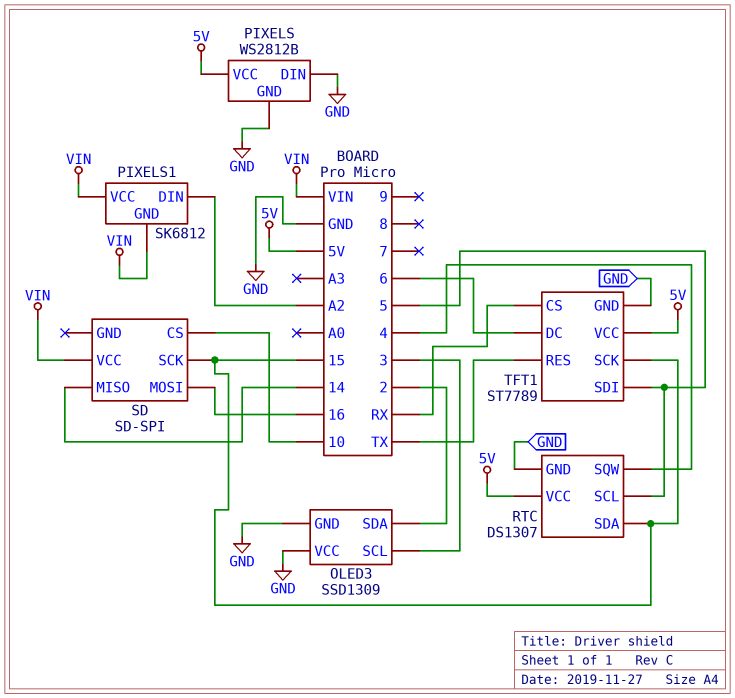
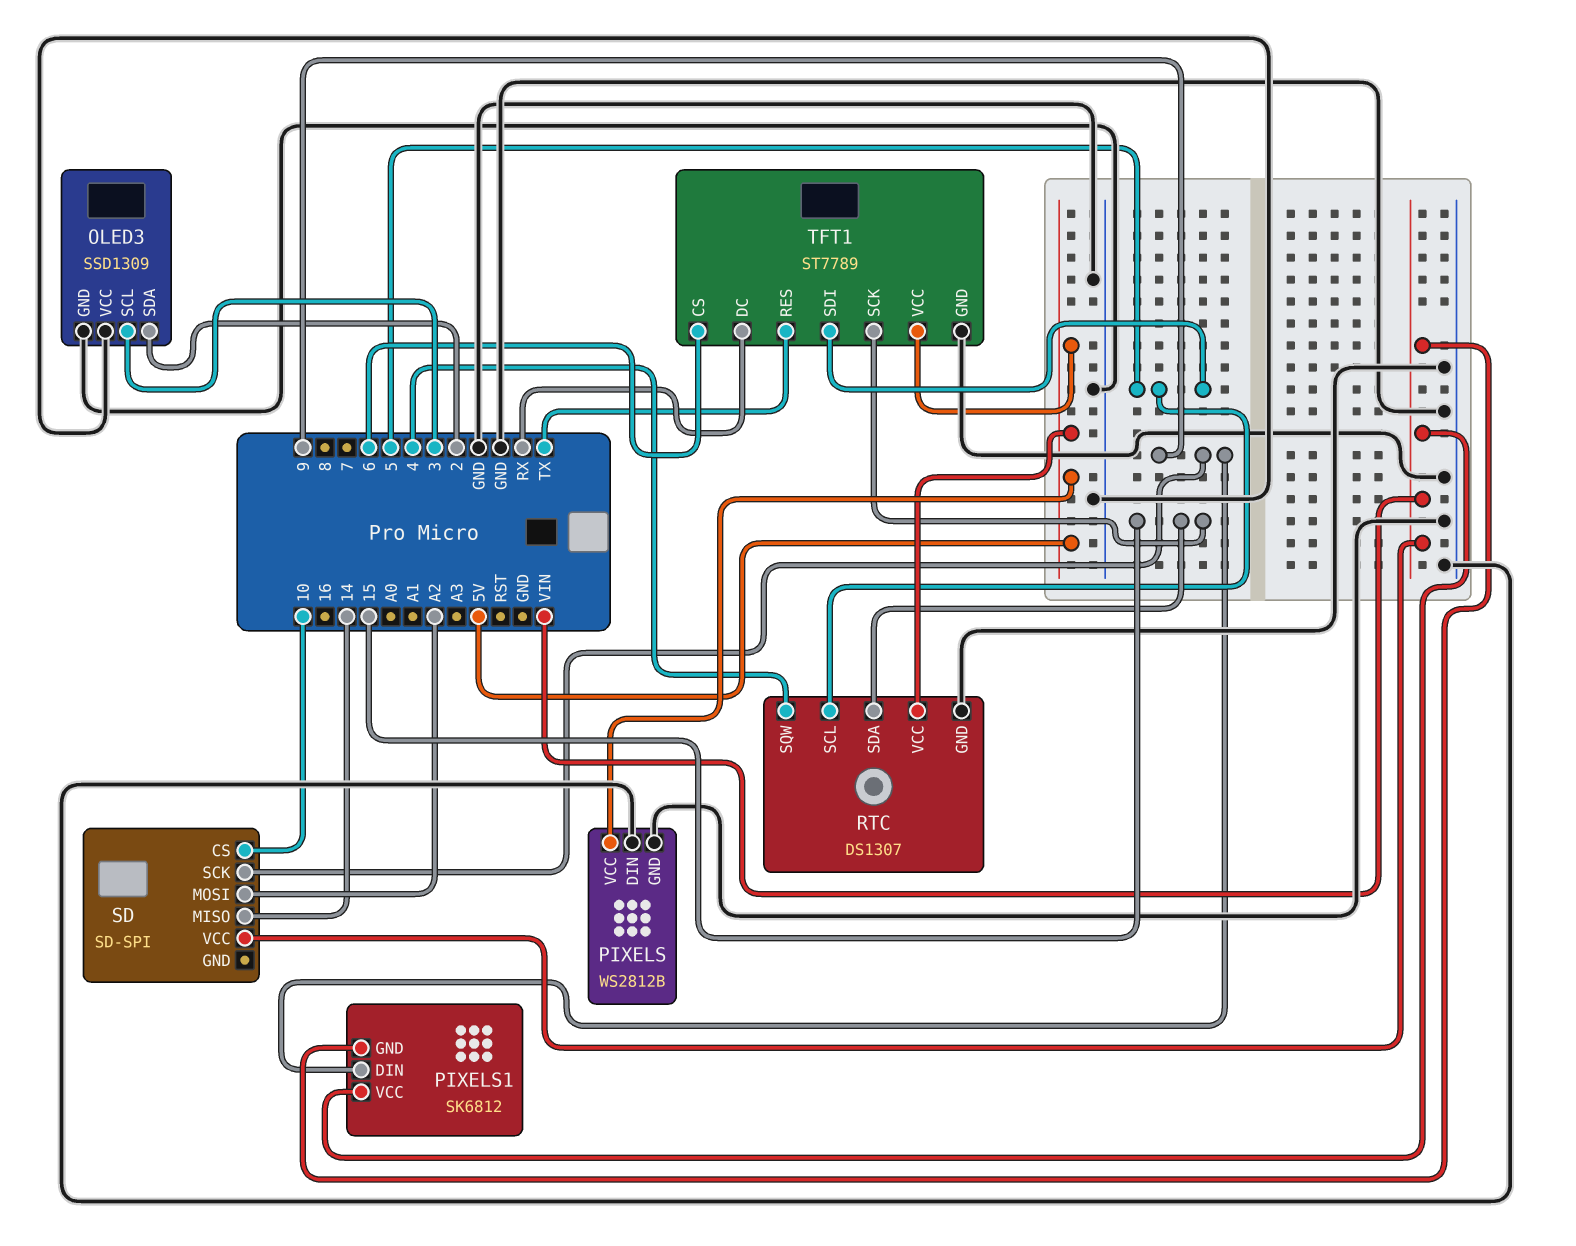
PIXELS1 pin DIN: A2 -> 9
SD pin MOSI: 16 -> A2
SD pin SCK: 15 -> 9
TFT1 pin CS: RX -> 6
TFT1 pin DC: 6 -> RX

